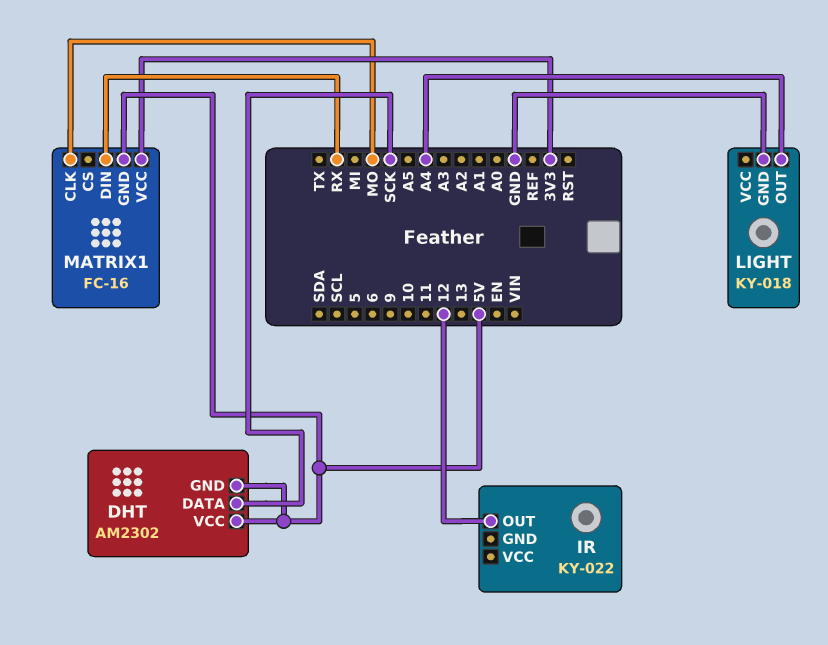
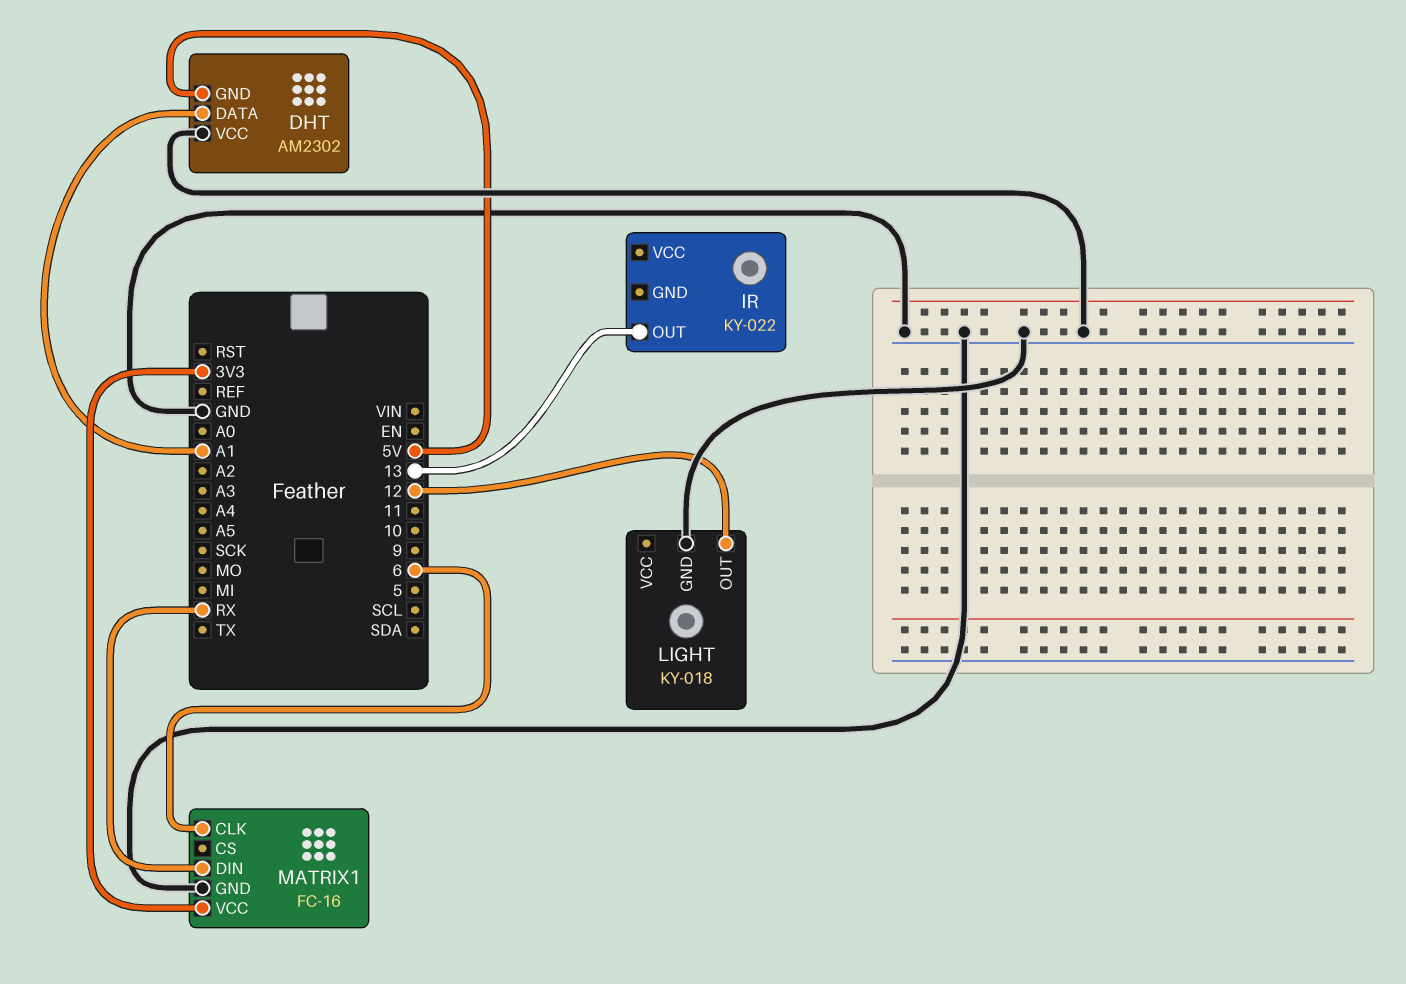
DHT pin DATA: SCK -> A1
DHT pin VCC: 5V -> GND
IR pin OUT: 12 -> 13
LIGHT pin OUT: A4 -> 12
MATRIX1 pin CLK: MO -> 6
MATRIX1 pin GND: 5V -> GND

